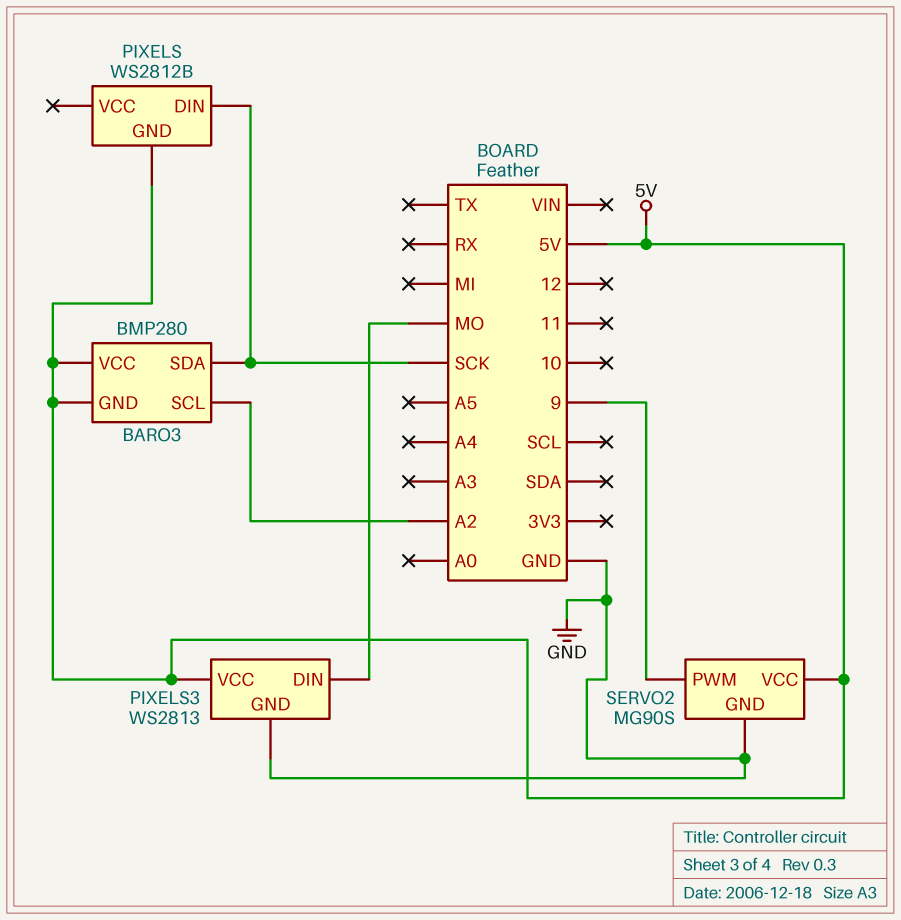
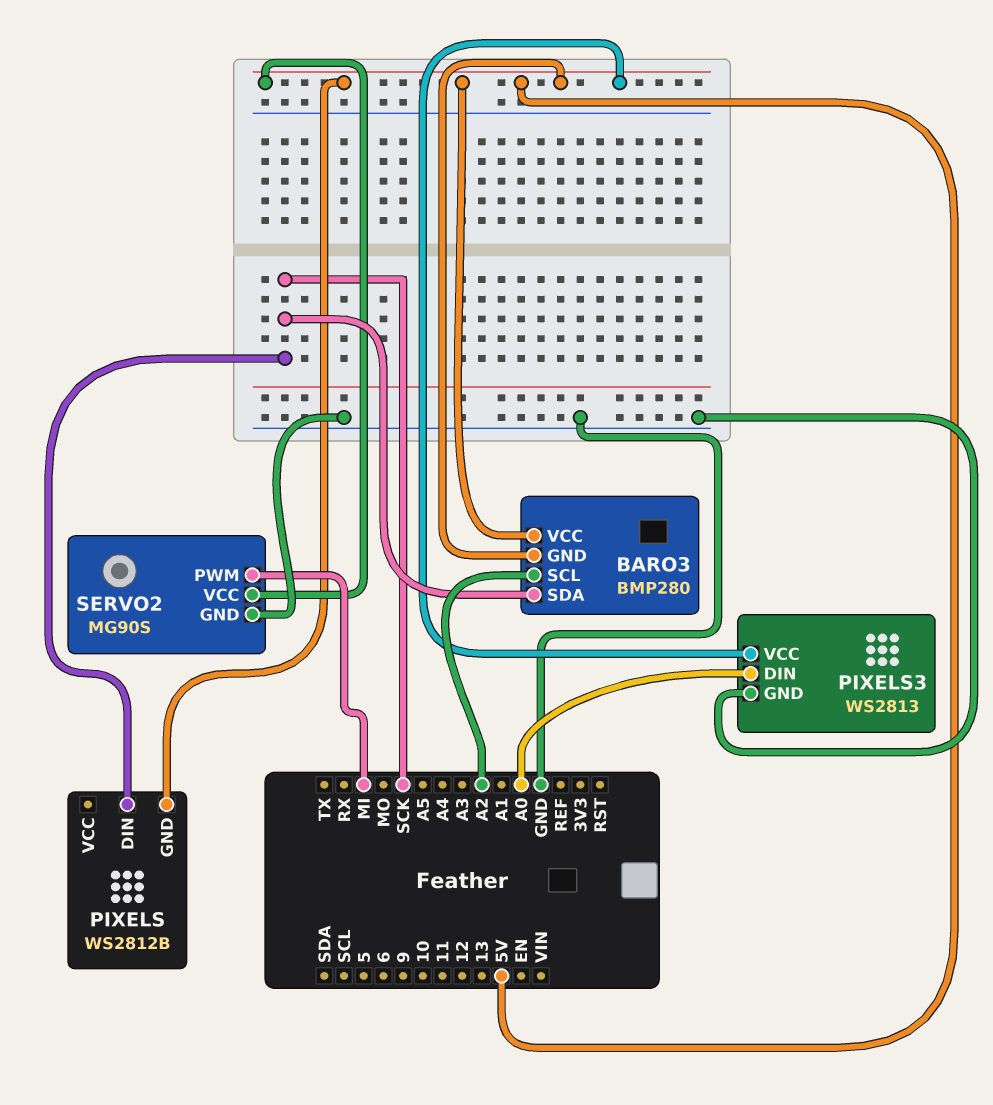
PIXELS3 pin DIN: MO -> A0
SERVO2 pin PWM: 9 -> MI

